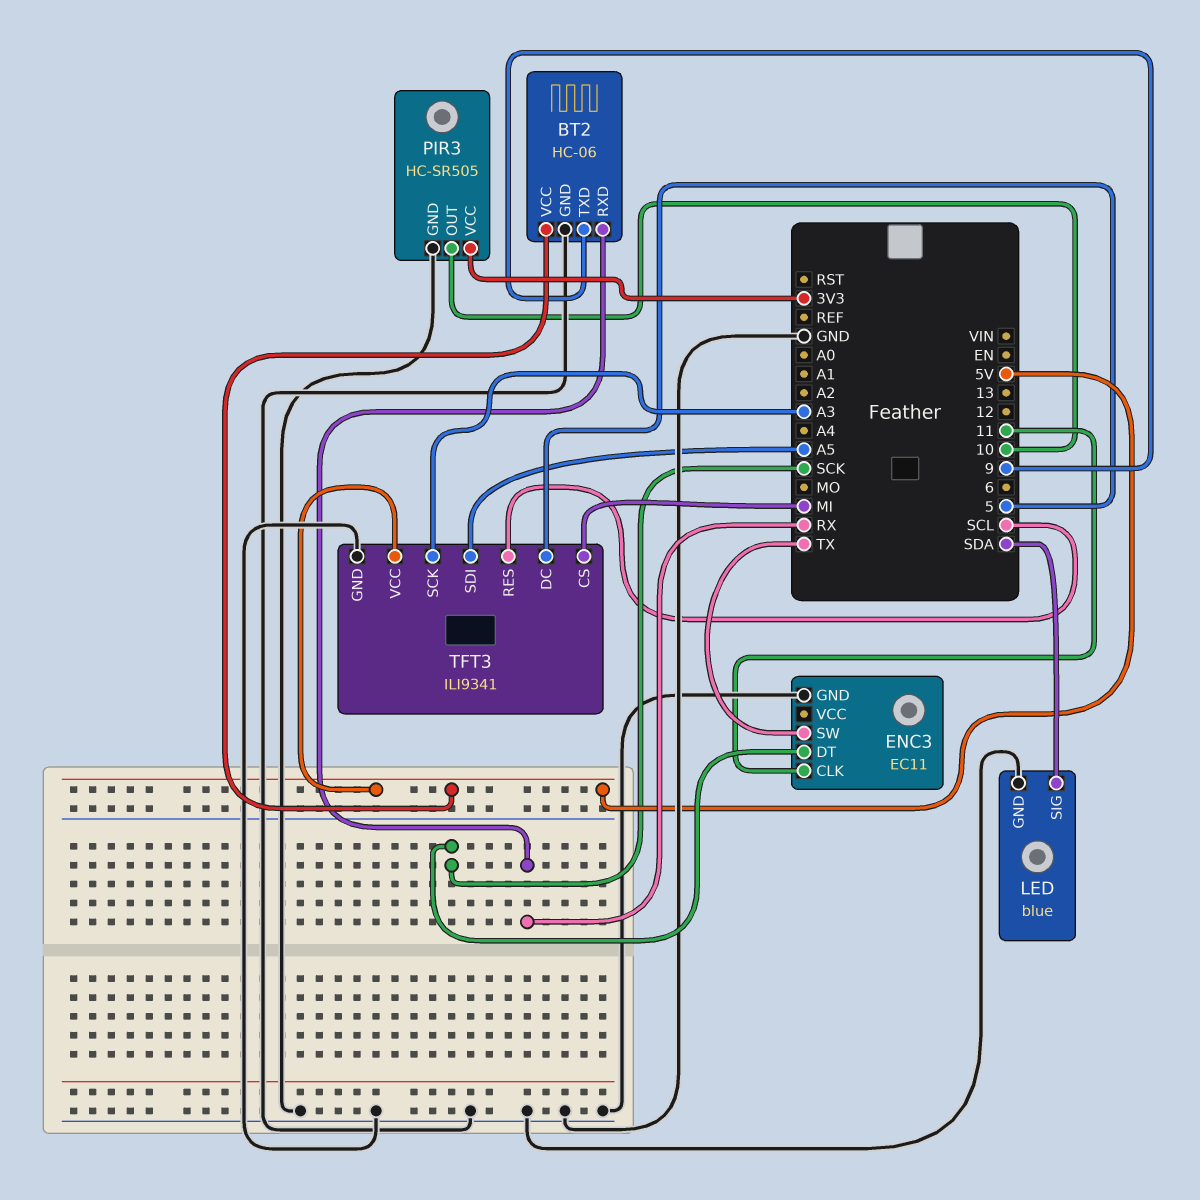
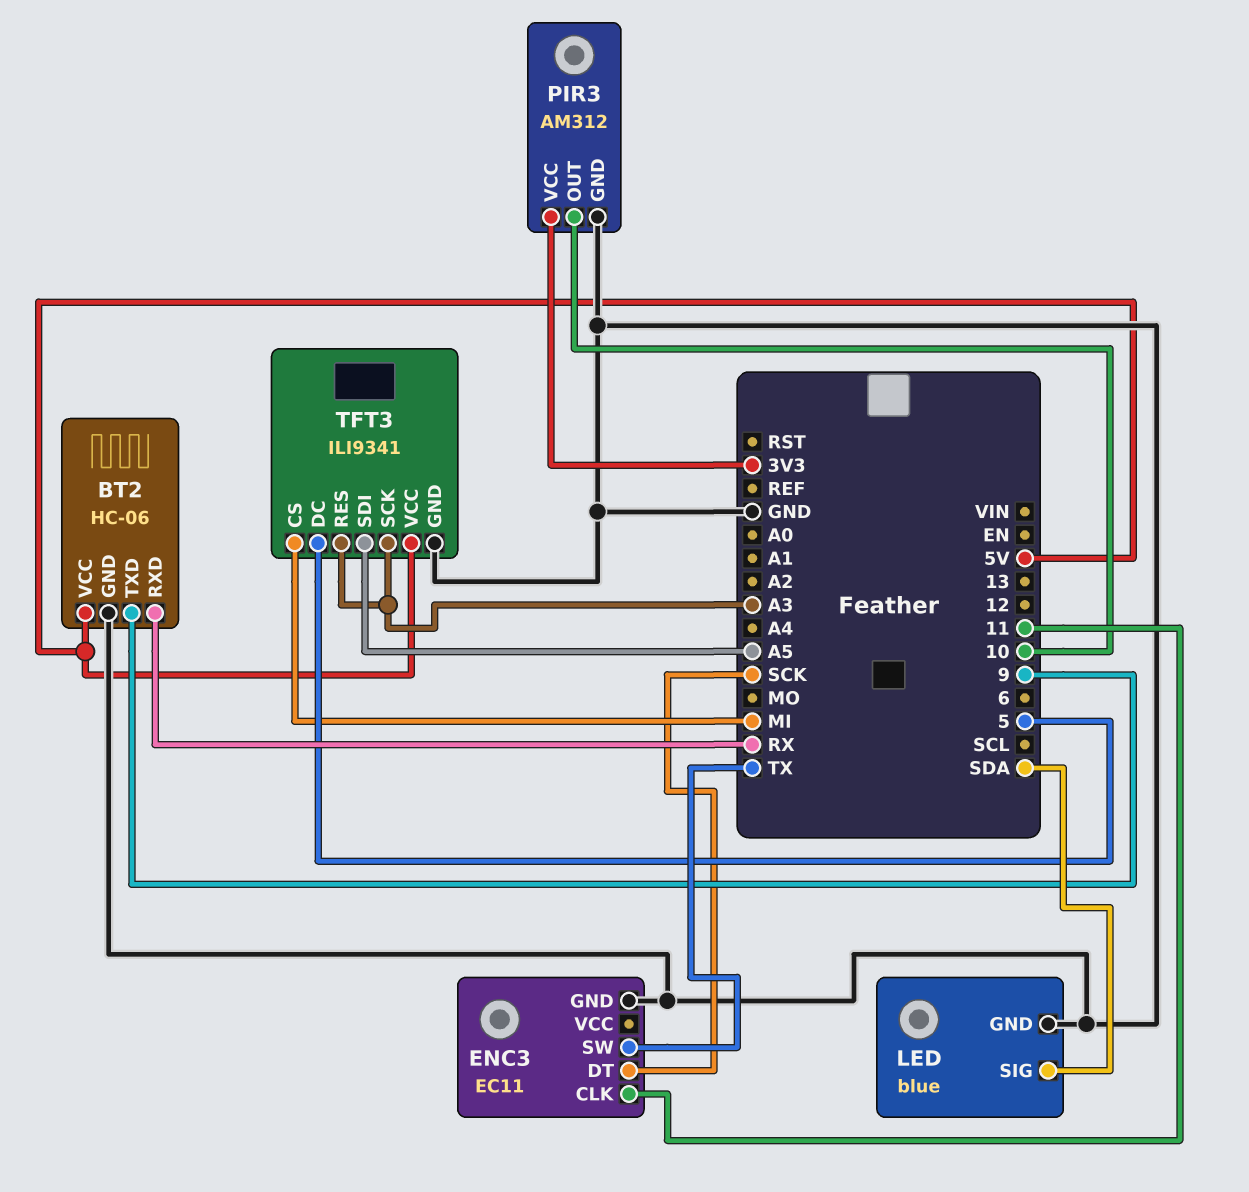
PIR3: HC-SR505 -> AM312
TFT3 pin RES: SCL -> A3

